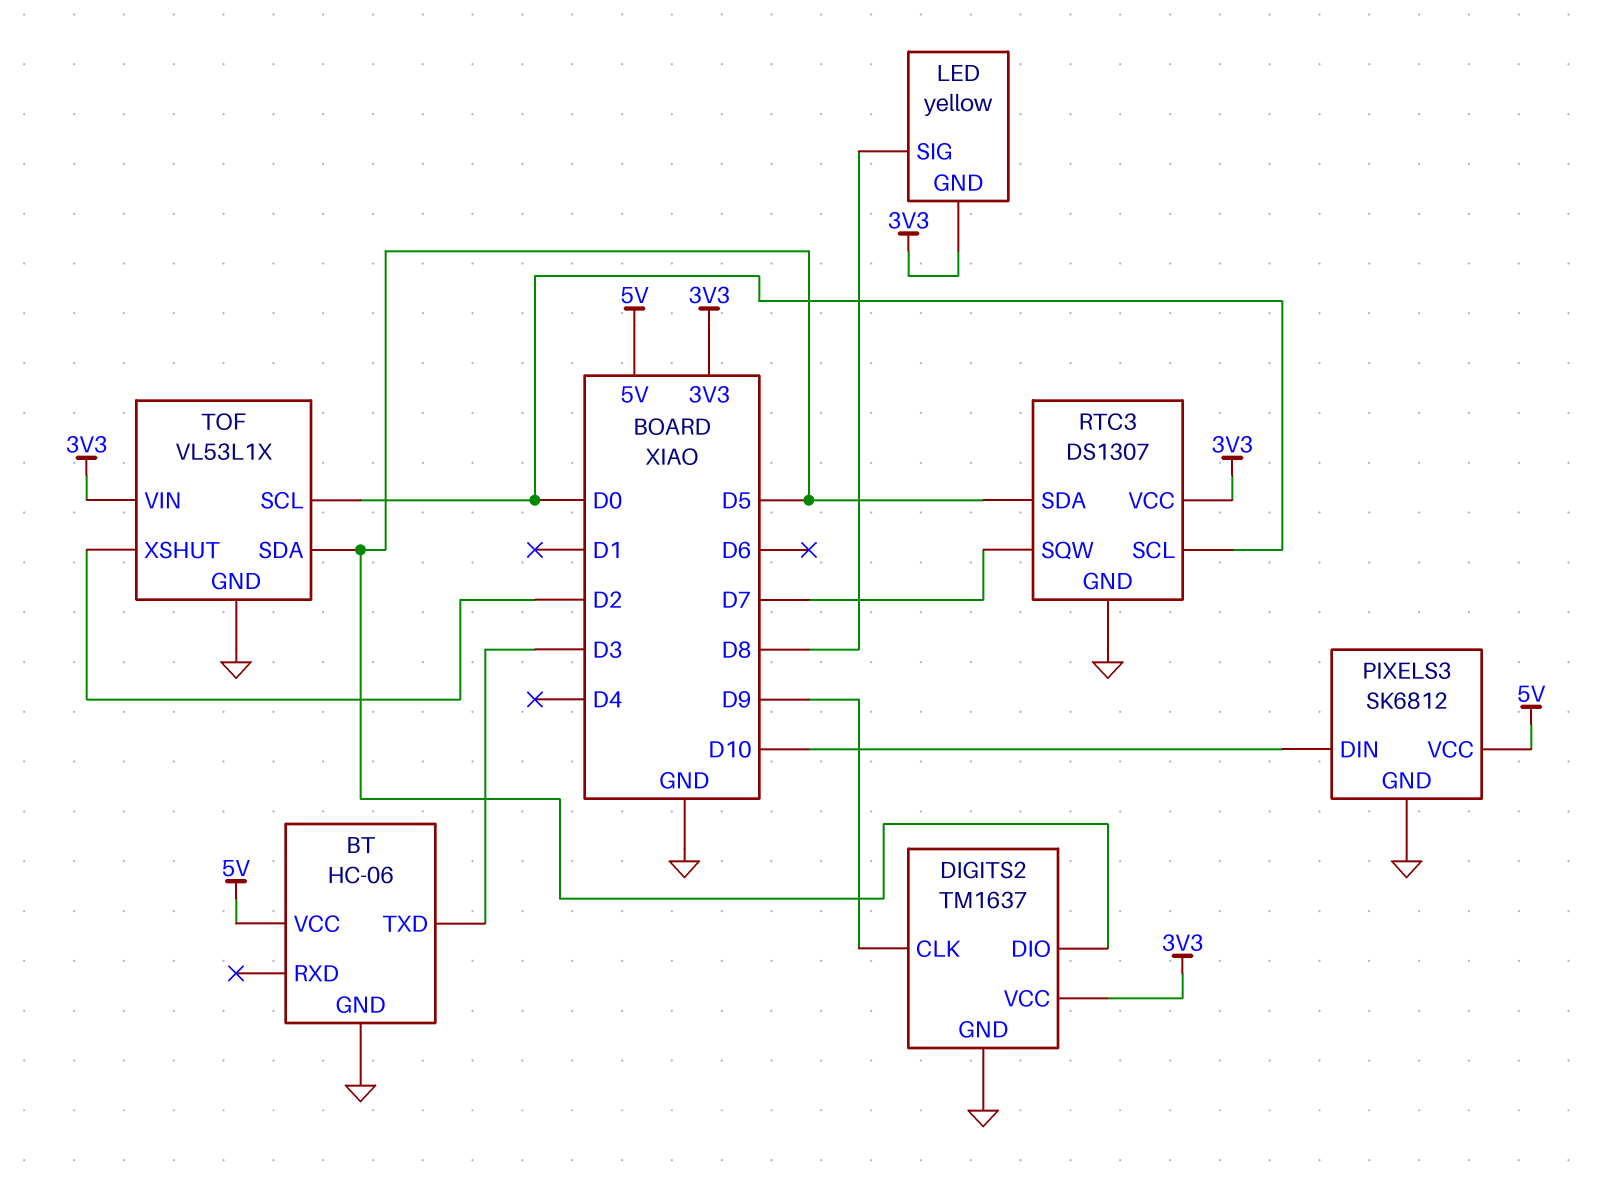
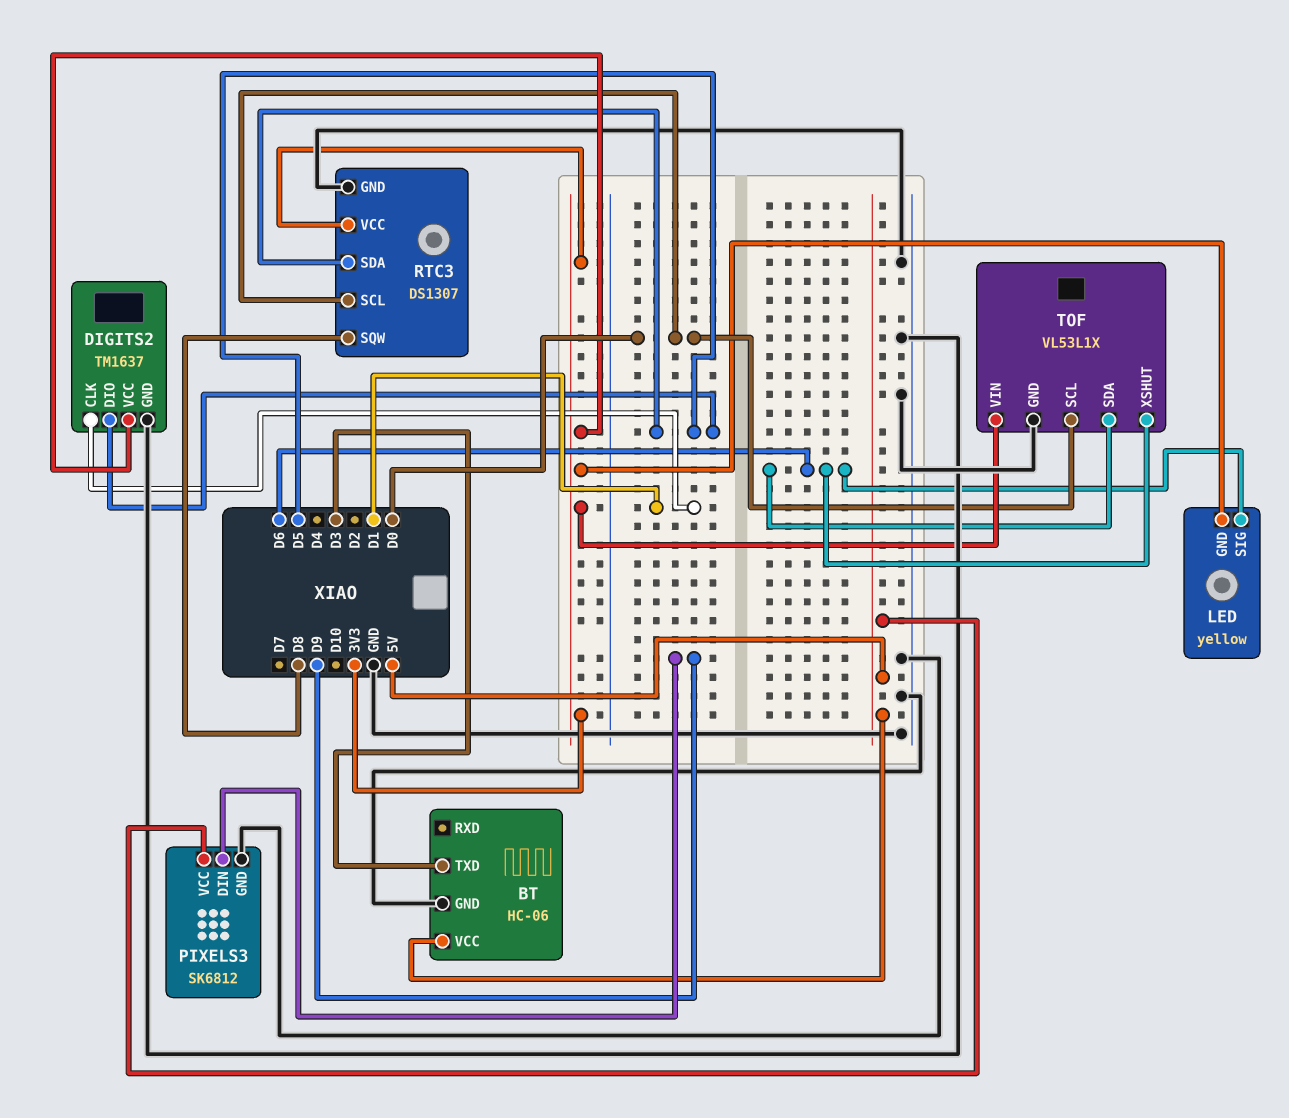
DIGITS2 pin CLK: D9 -> D1
LED pin SIG: D8 -> D6
PIXELS3 pin DIN: D10 -> D9
RTC3 pin SQW: D7 -> D8
TOF pin SDA: D5 -> D6
TOF pin XSHUT: D2 -> D6

